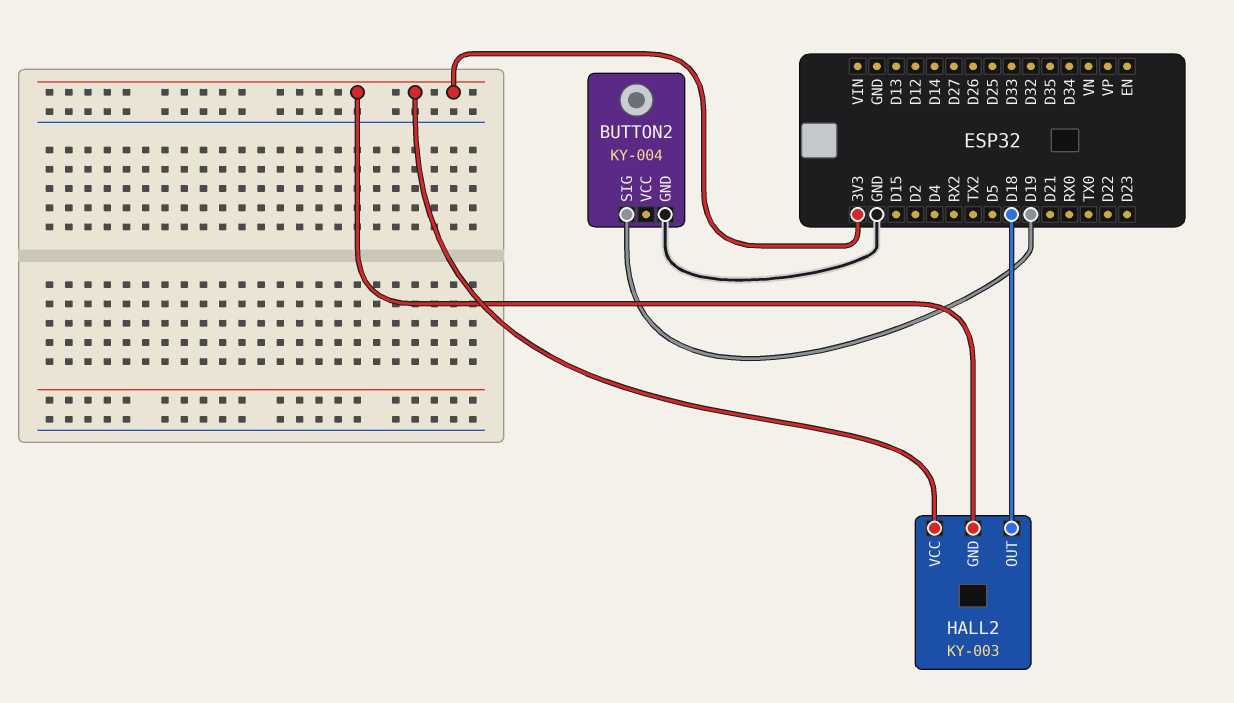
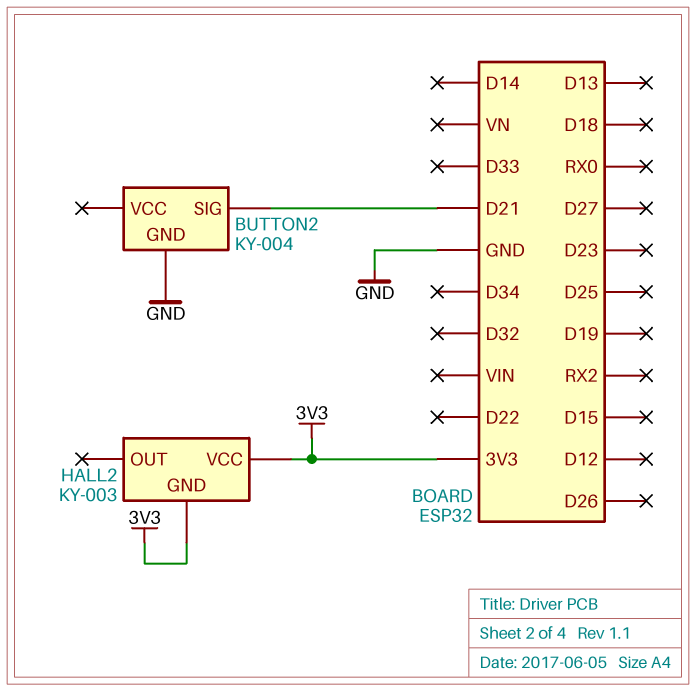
BUTTON2 pin SIG: D19 -> D21
HALL2 pin OUT: D18 -> none

